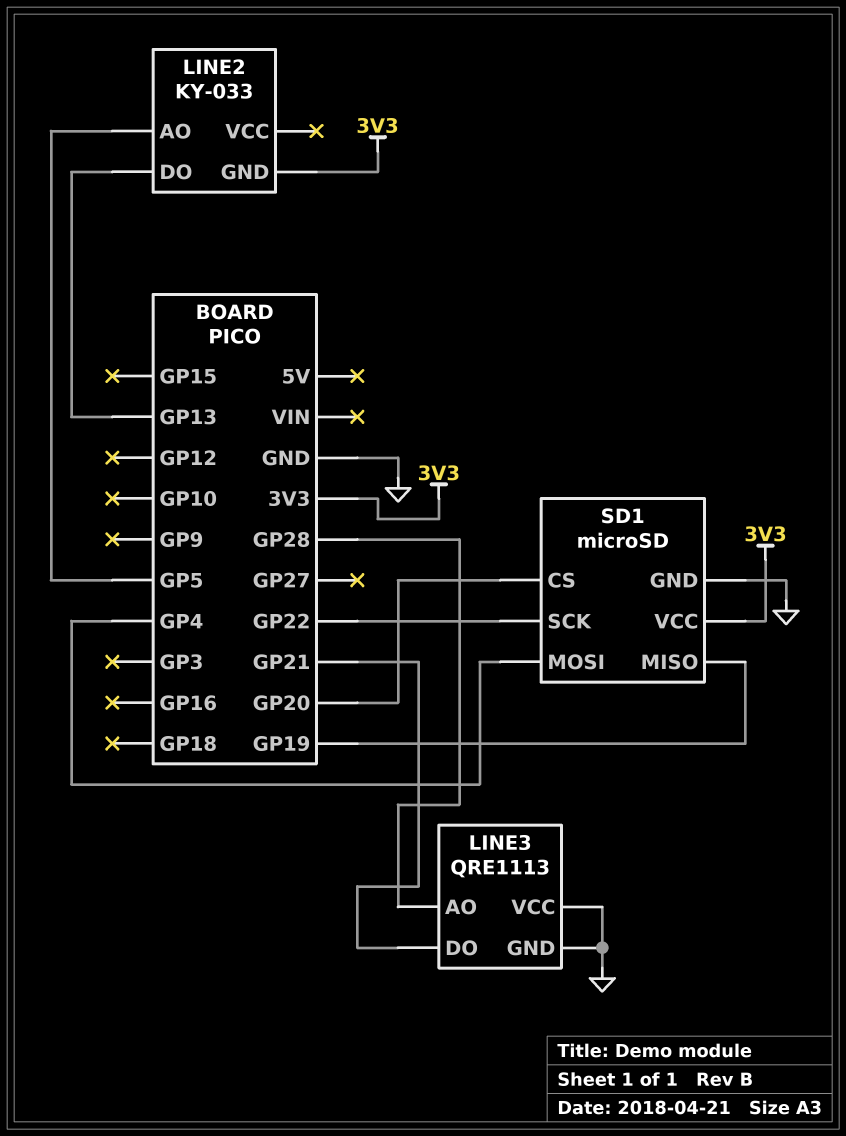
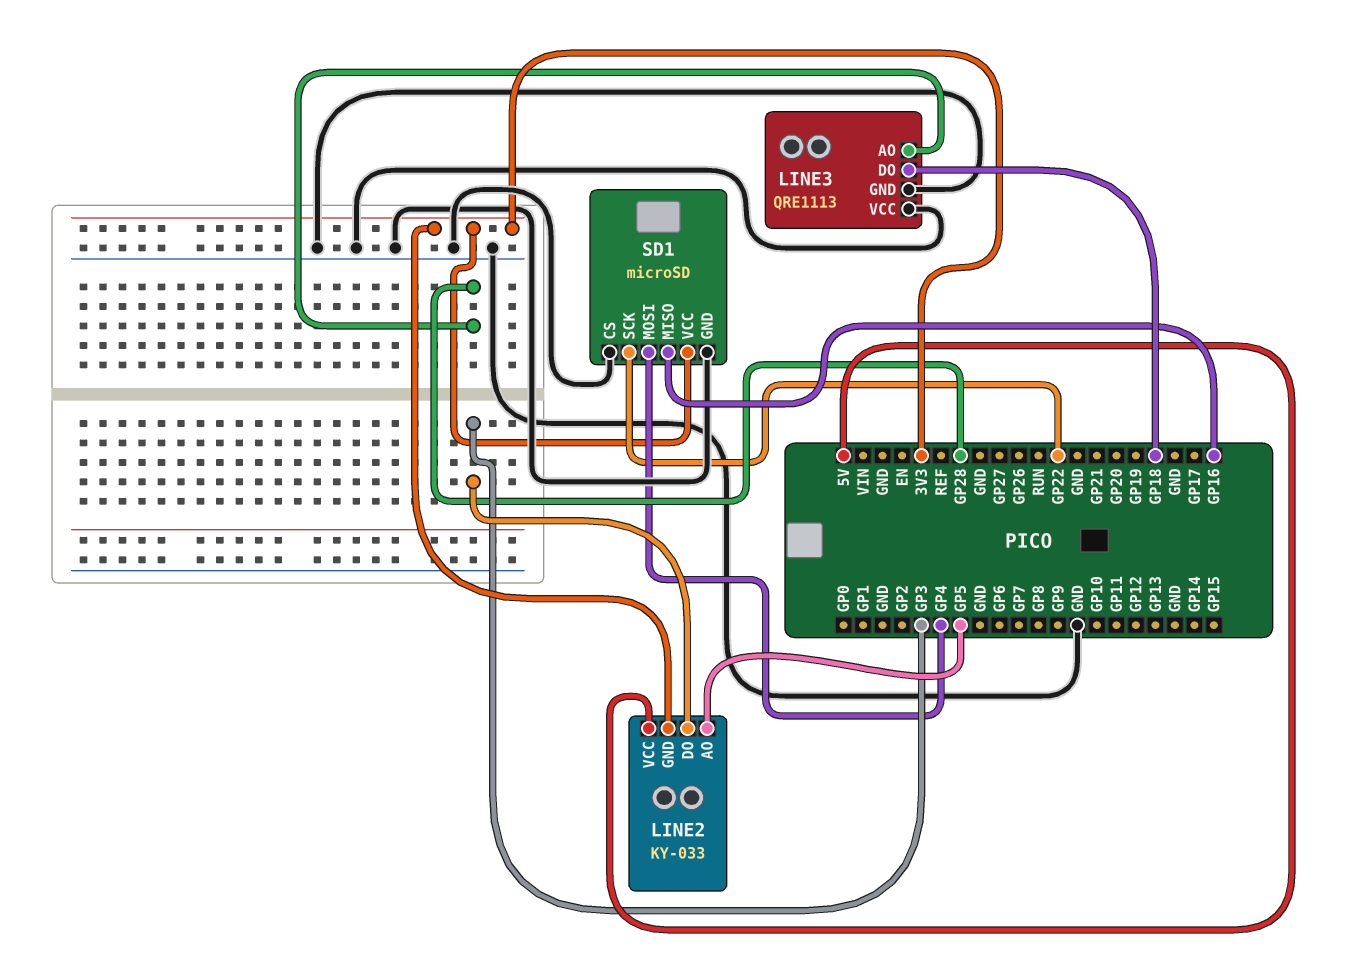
LINE2 pin DO: GP13 -> GP3
LINE2 pin VCC: none -> 5V
LINE3 pin DO: GP21 -> GP18
SD1 pin CS: GP20 -> GND
SD1 pin MISO: GP19 -> GP16

